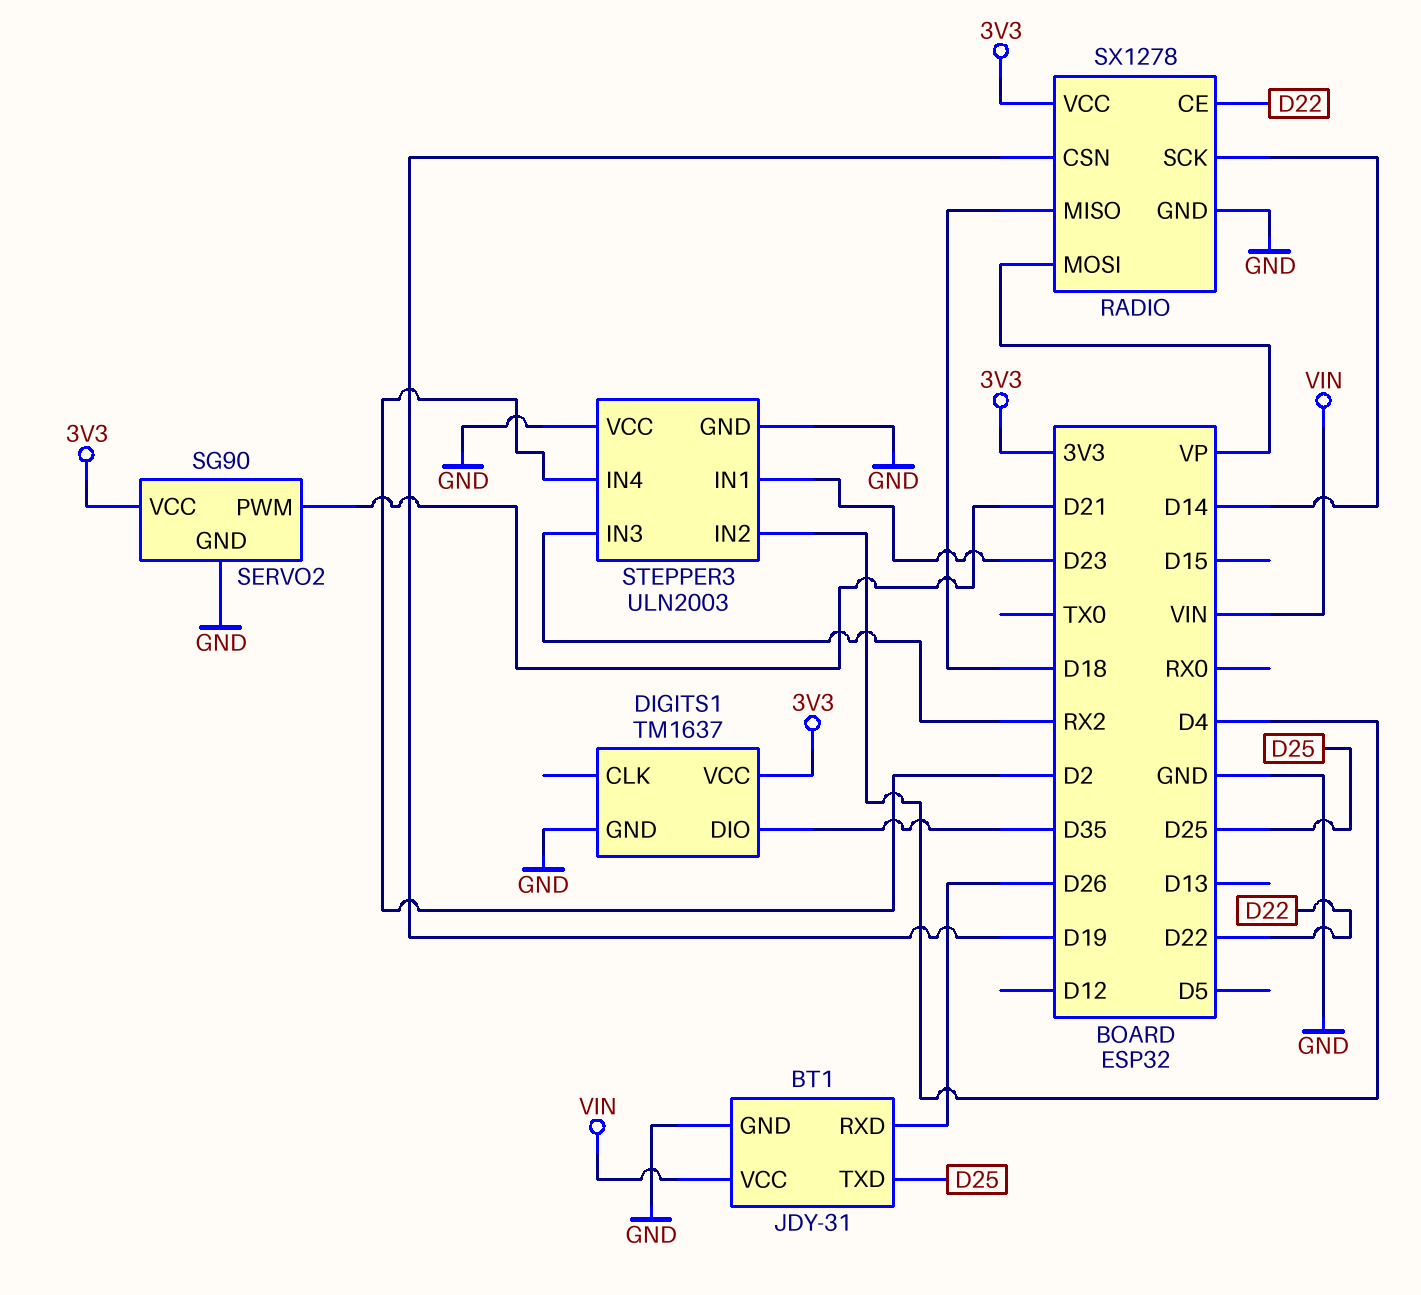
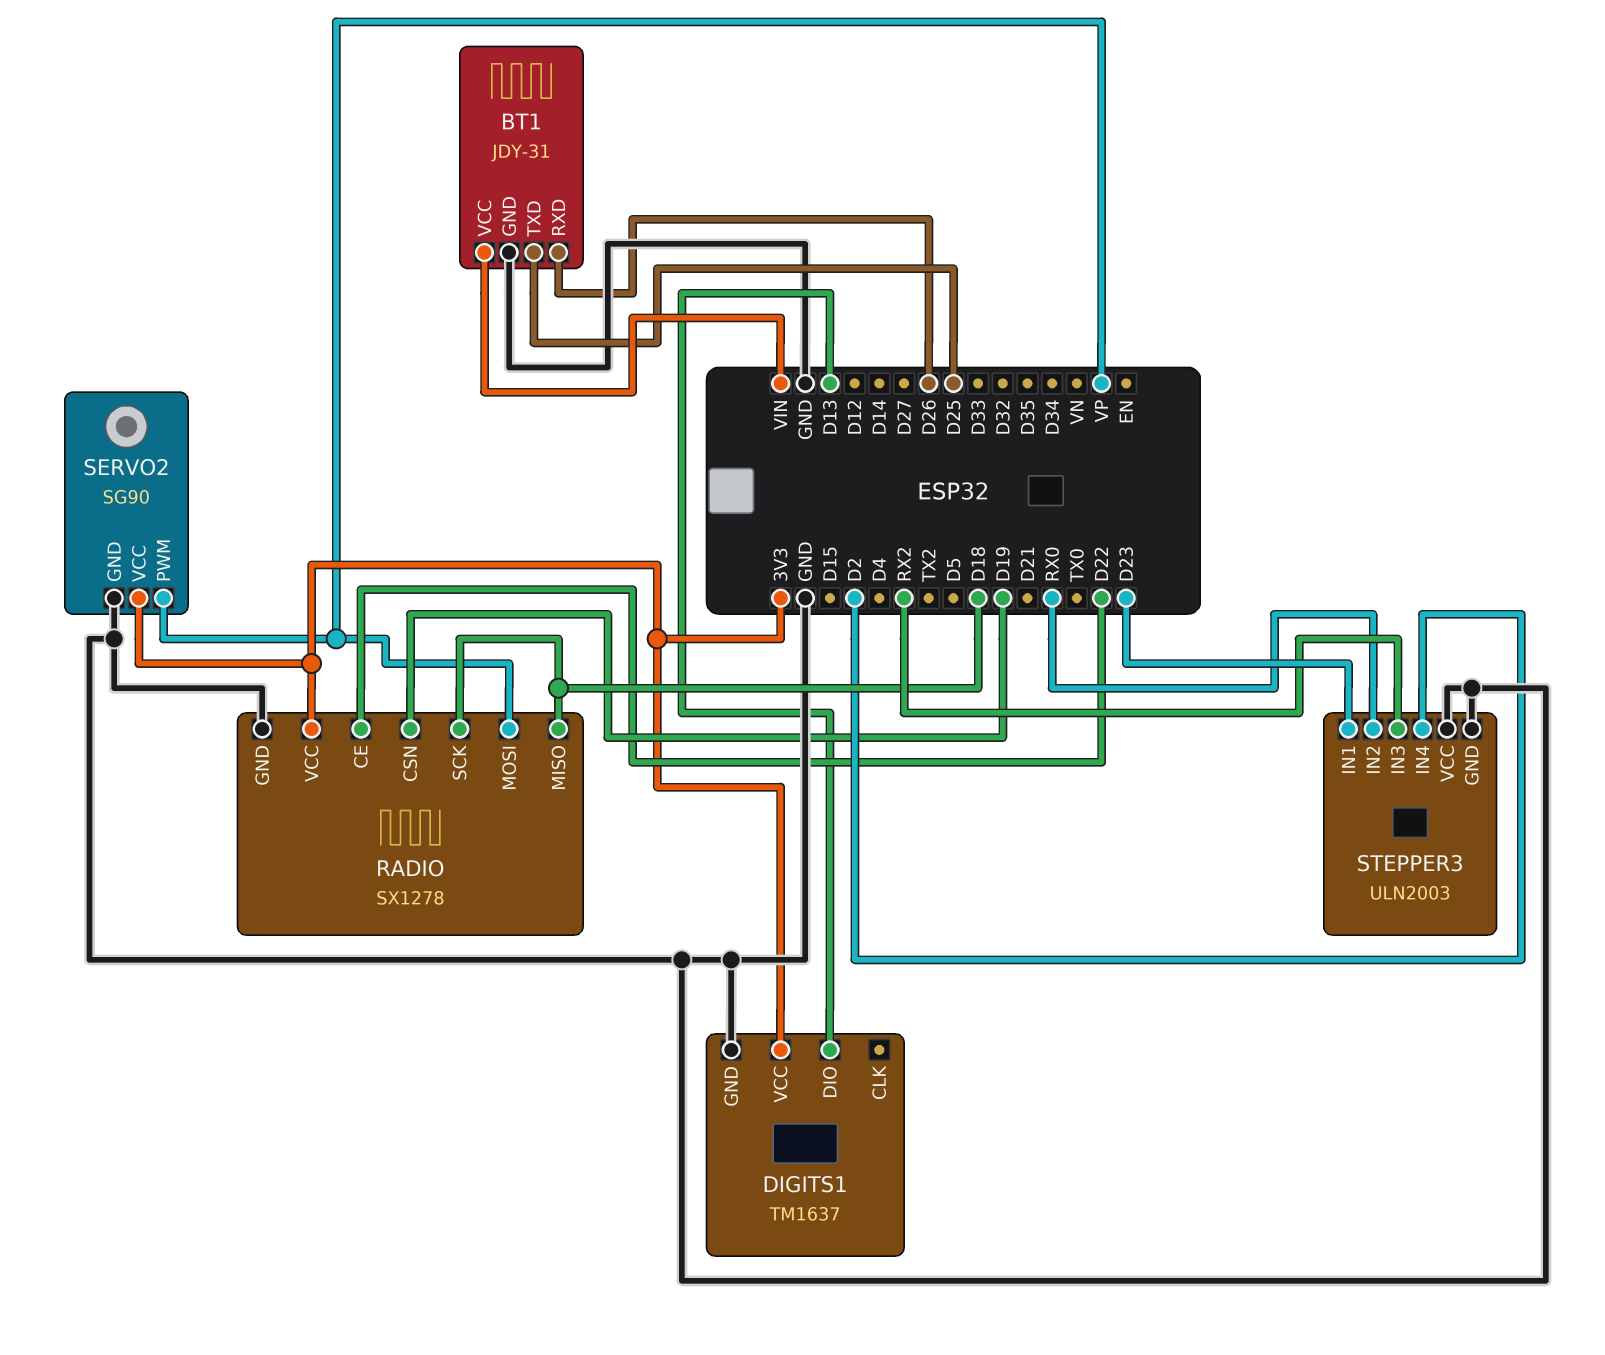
DIGITS1 pin DIO: D35 -> D13
RADIO pin SCK: D14 -> D18
SERVO2 pin PWM: D21 -> VP
STEPPER3 pin IN2: D4 -> RX0

